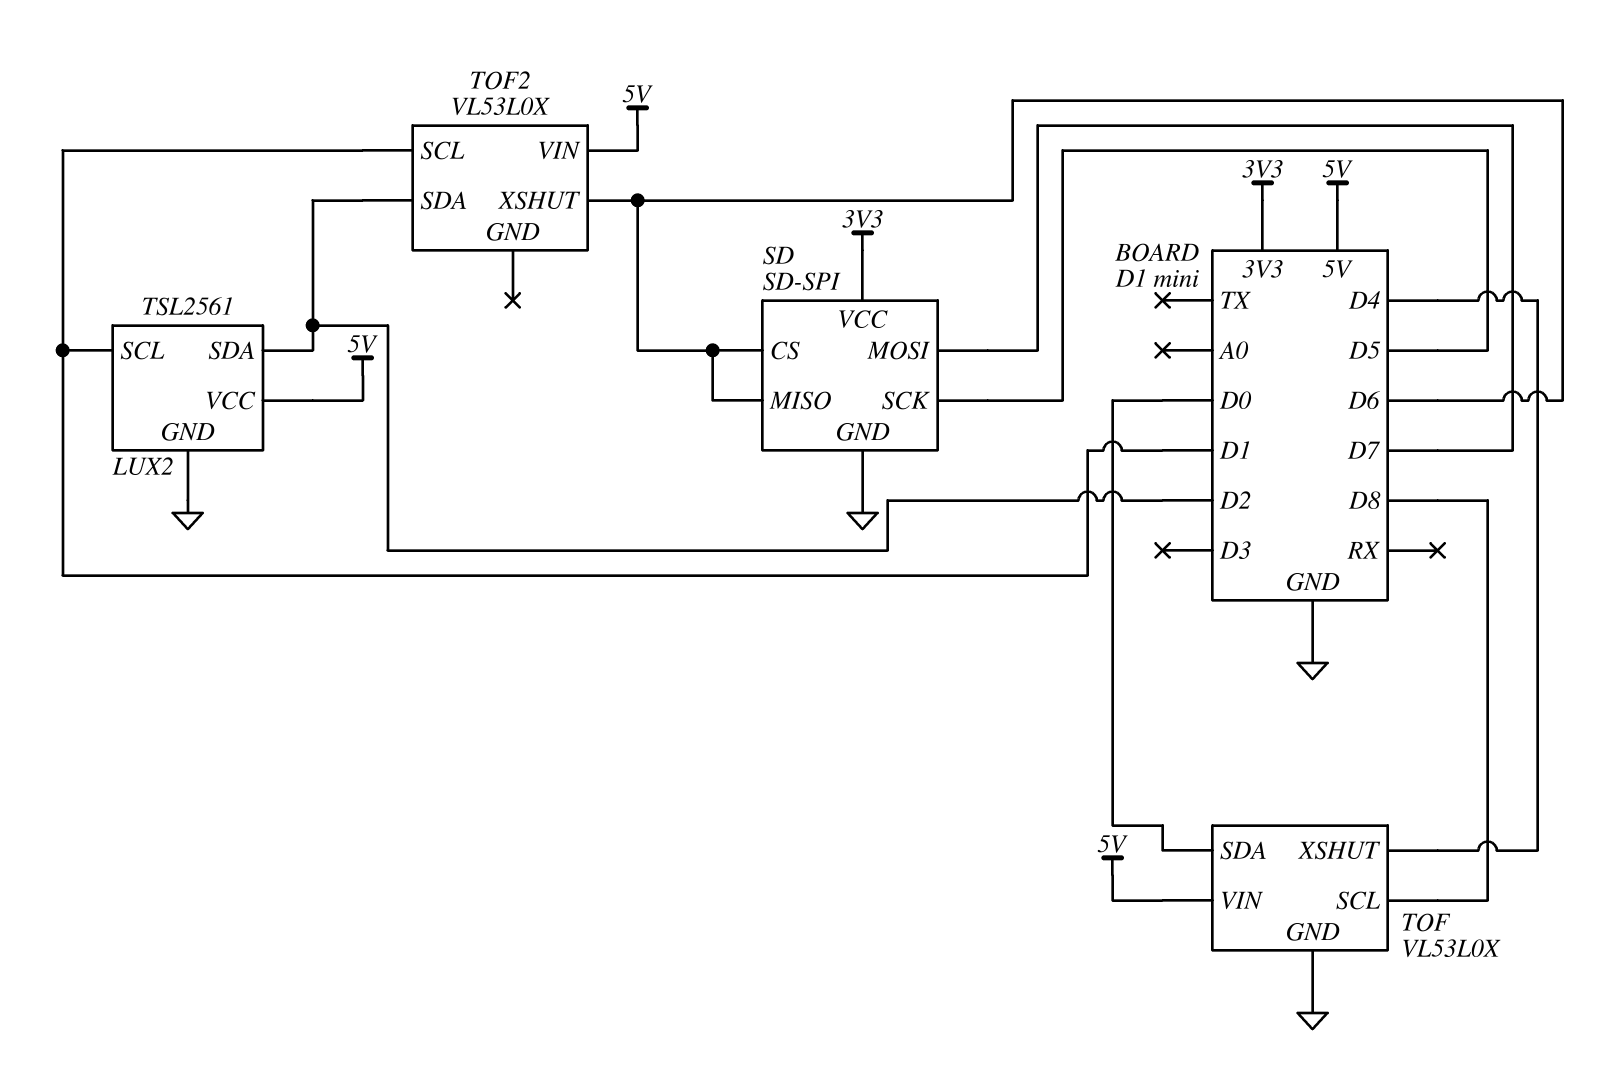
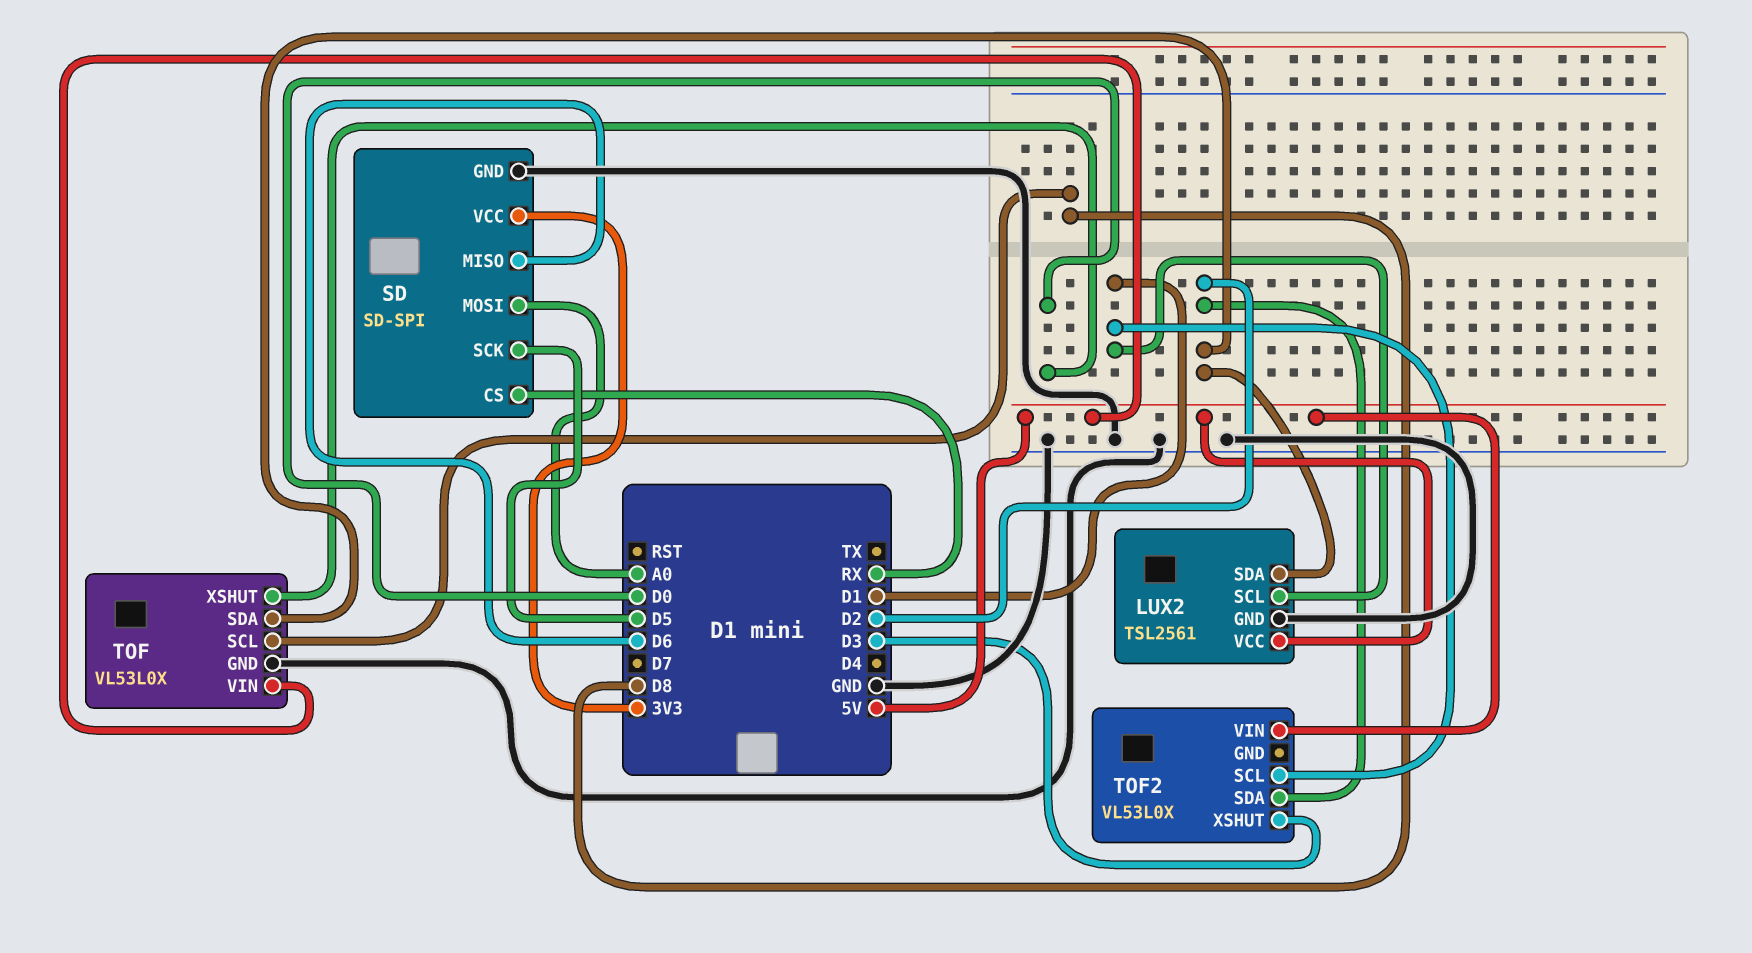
SD pin CS: D6 -> RX
SD pin MOSI: D7 -> A0
TOF pin SDA: D0 -> D2
TOF pin XSHUT: D4 -> D0
TOF2 pin XSHUT: D6 -> D3

